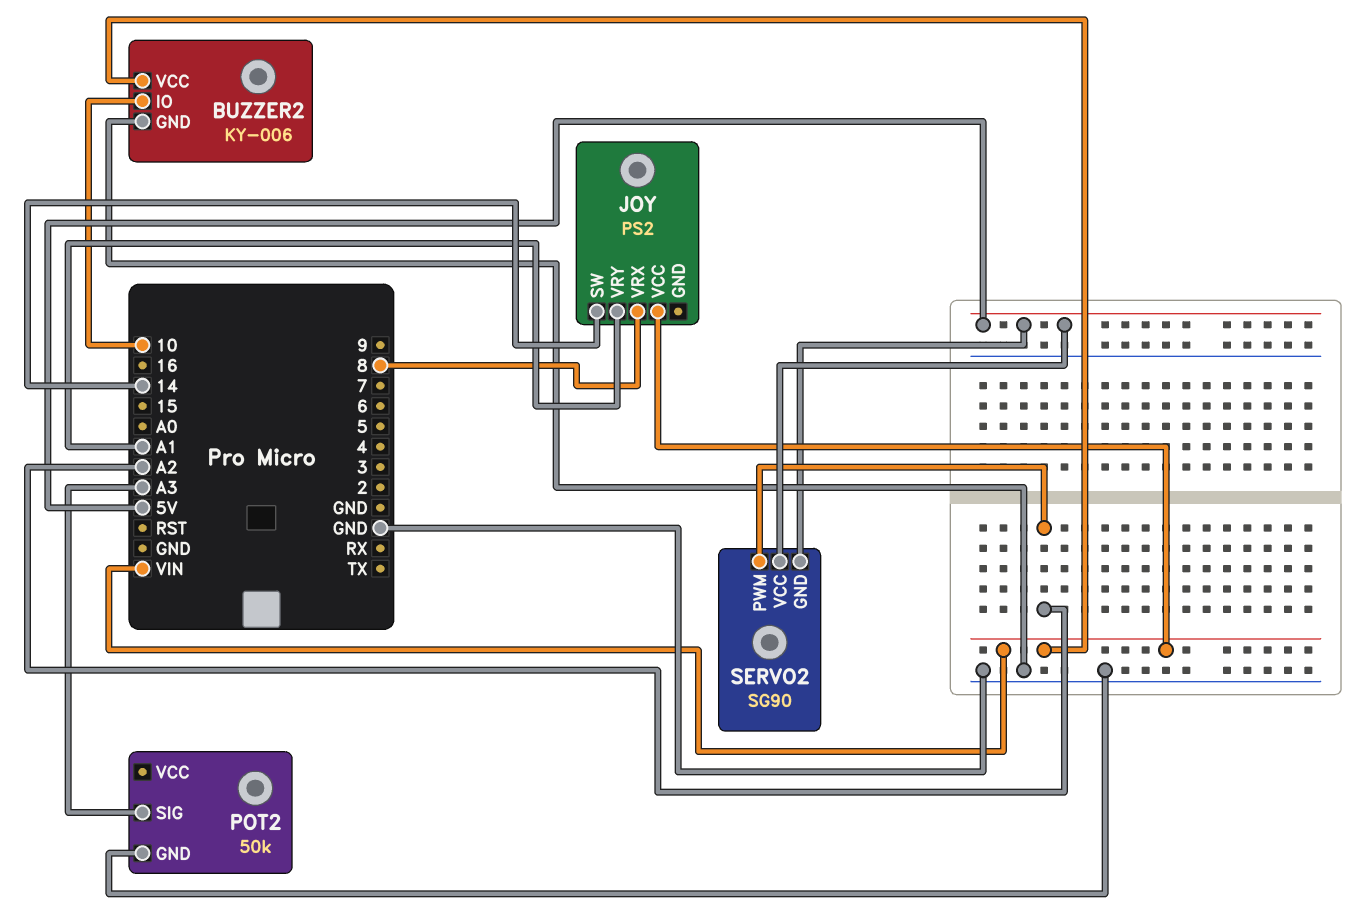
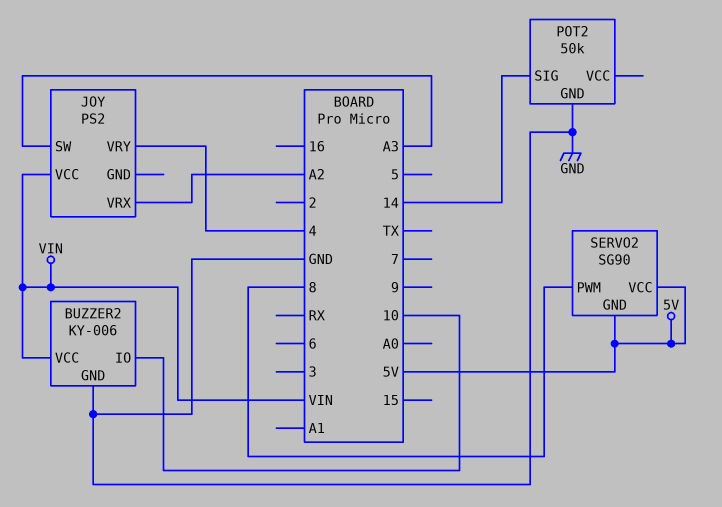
JOY pin SW: 14 -> A3
JOY pin VRX: 8 -> A2
JOY pin VRY: A1 -> 4
POT2 pin SIG: A3 -> 14
SERVO2 pin PWM: A2 -> 8

